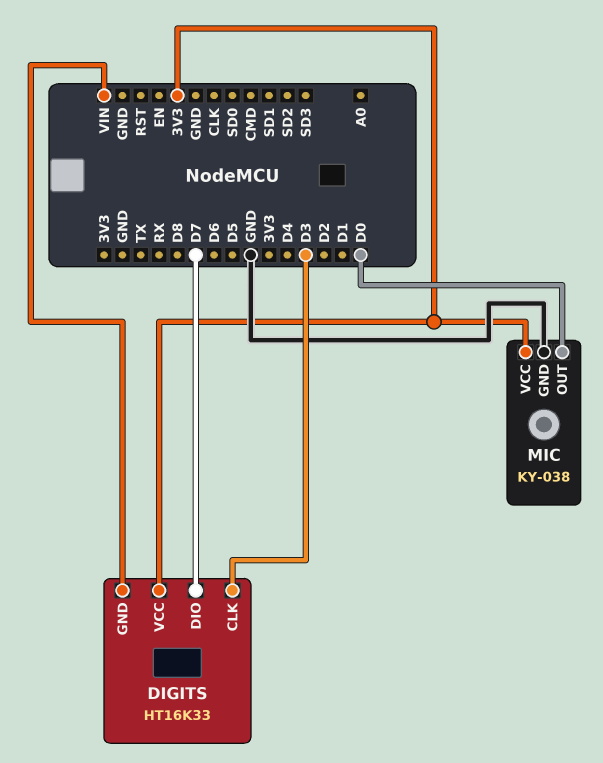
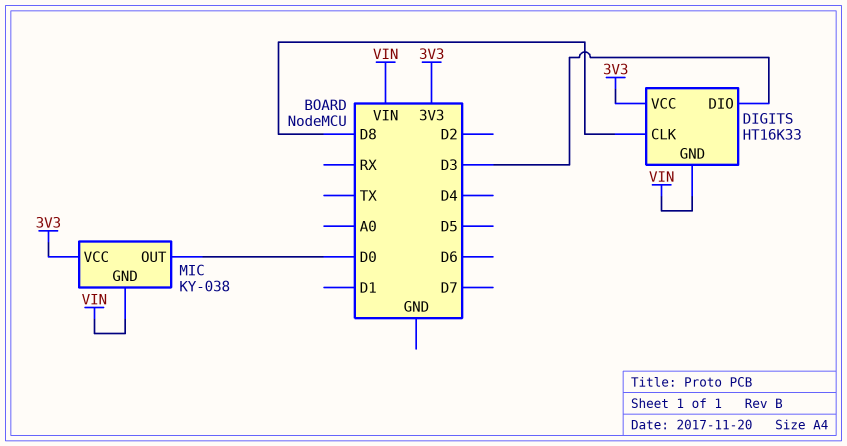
DIGITS pin CLK: D3 -> D8
DIGITS pin DIO: D7 -> D3
MIC pin GND: GND -> VIN

